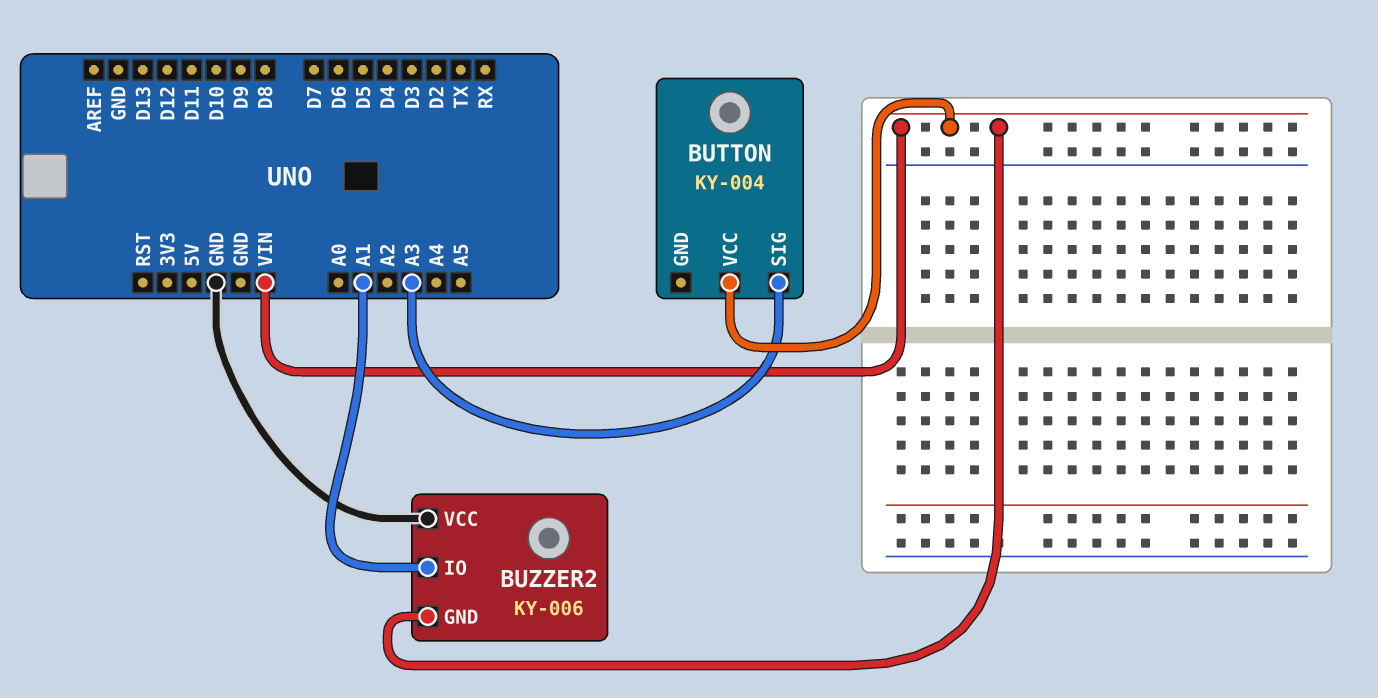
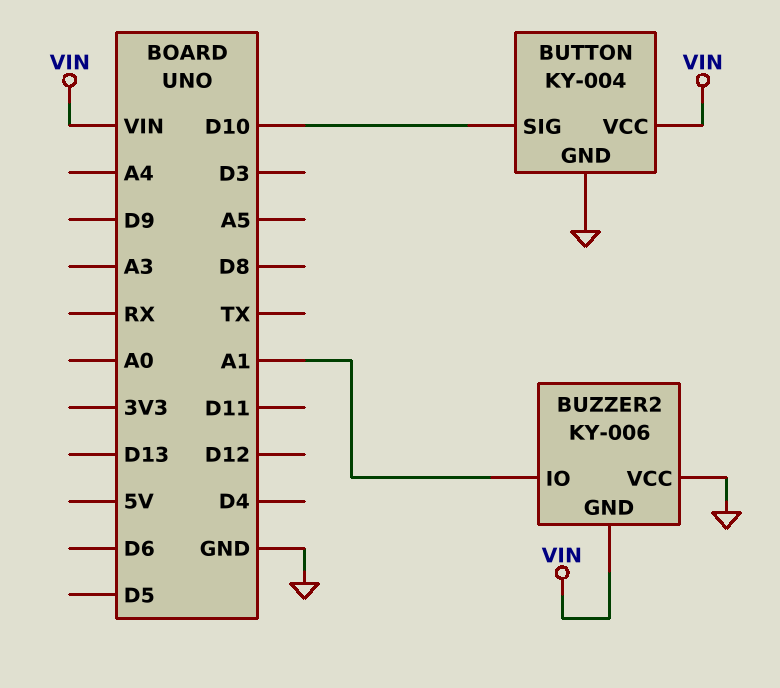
BUTTON pin GND: none -> GND
BUTTON pin SIG: A3 -> D10

